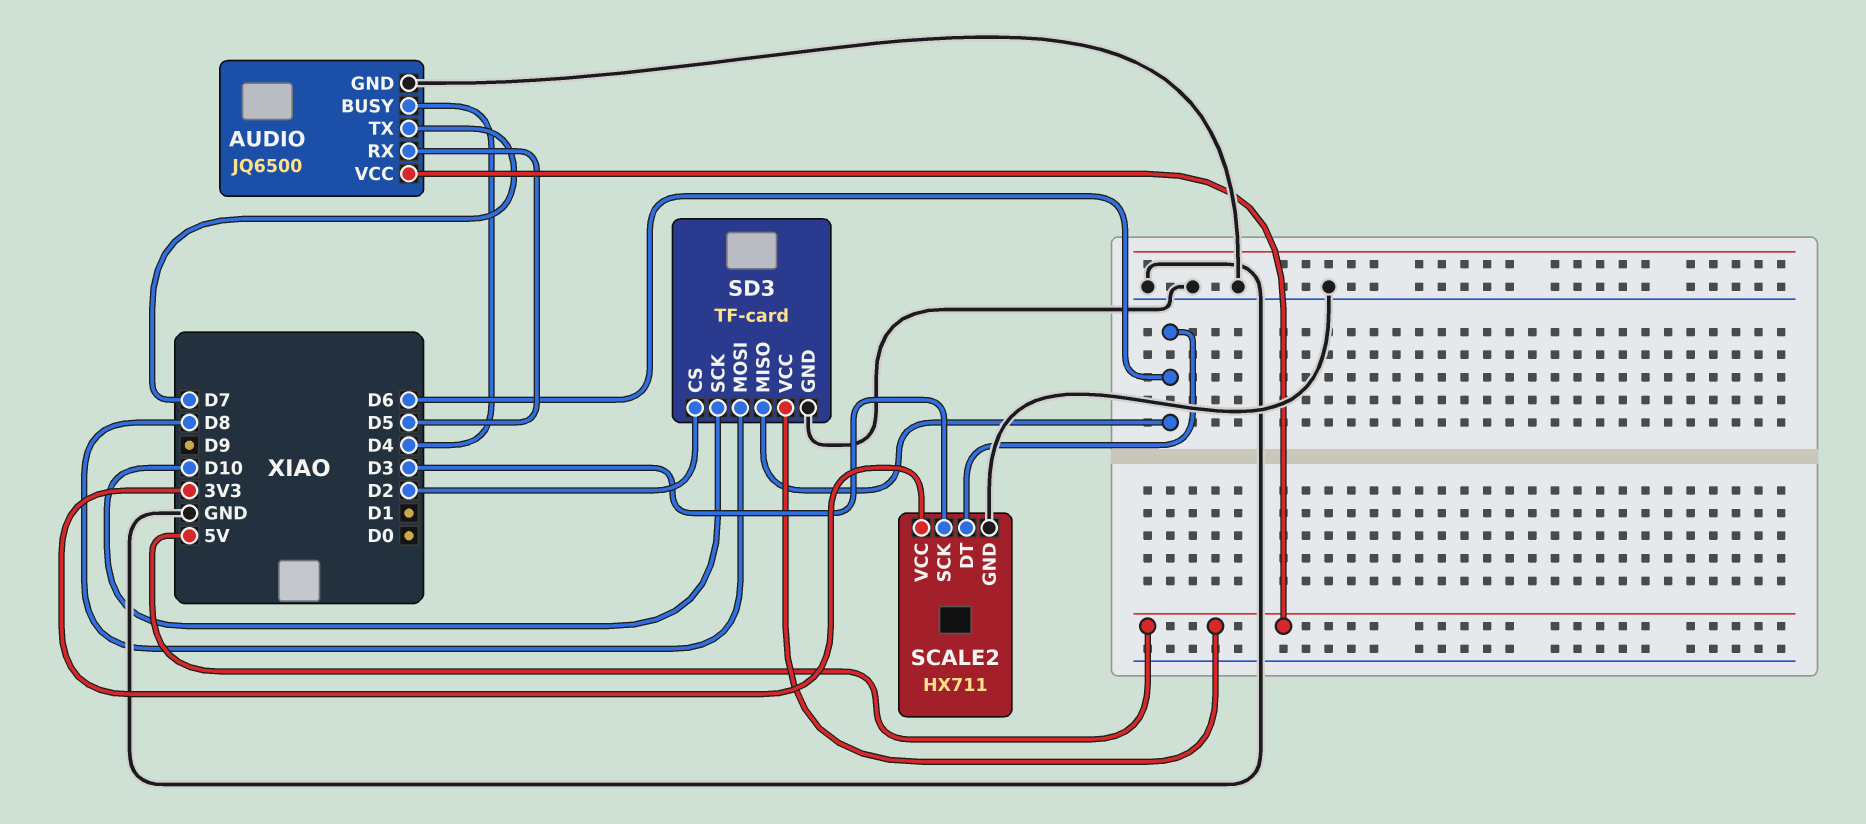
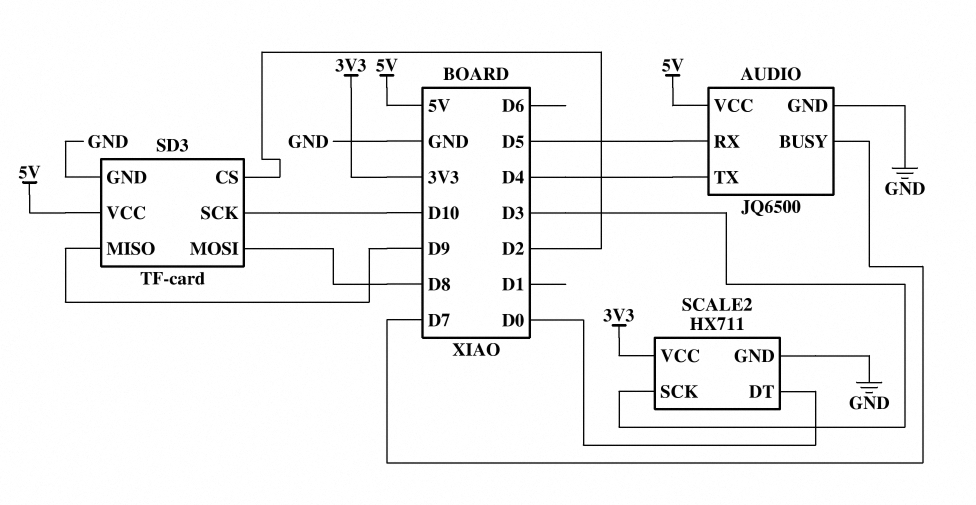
AUDIO pin BUSY: D4 -> D7
AUDIO pin TX: D7 -> D4
SCALE2 pin DT: D6 -> D0
SD3 pin MISO: D6 -> D9

